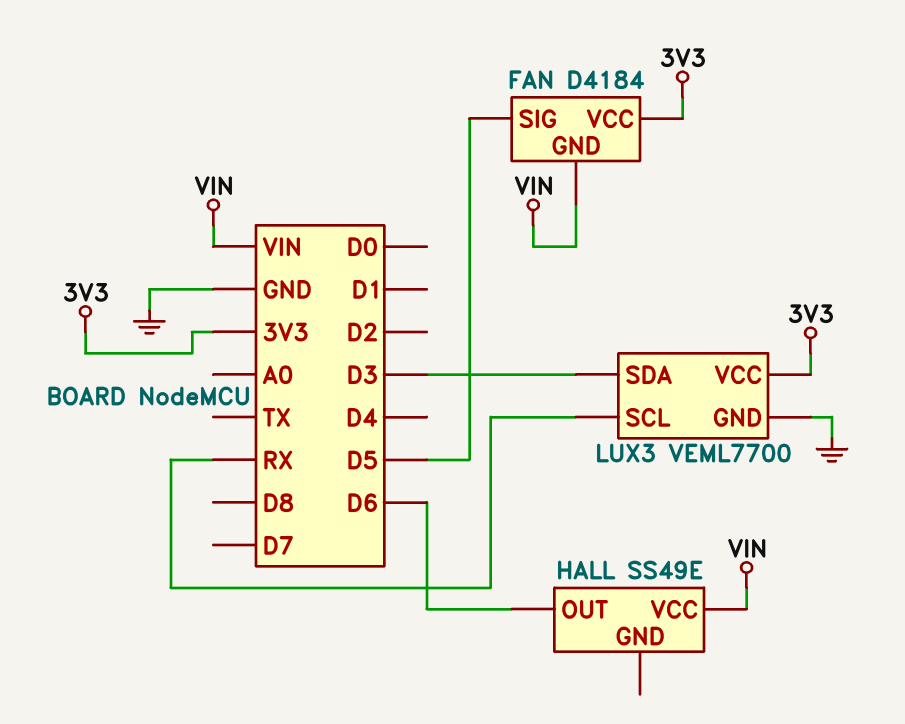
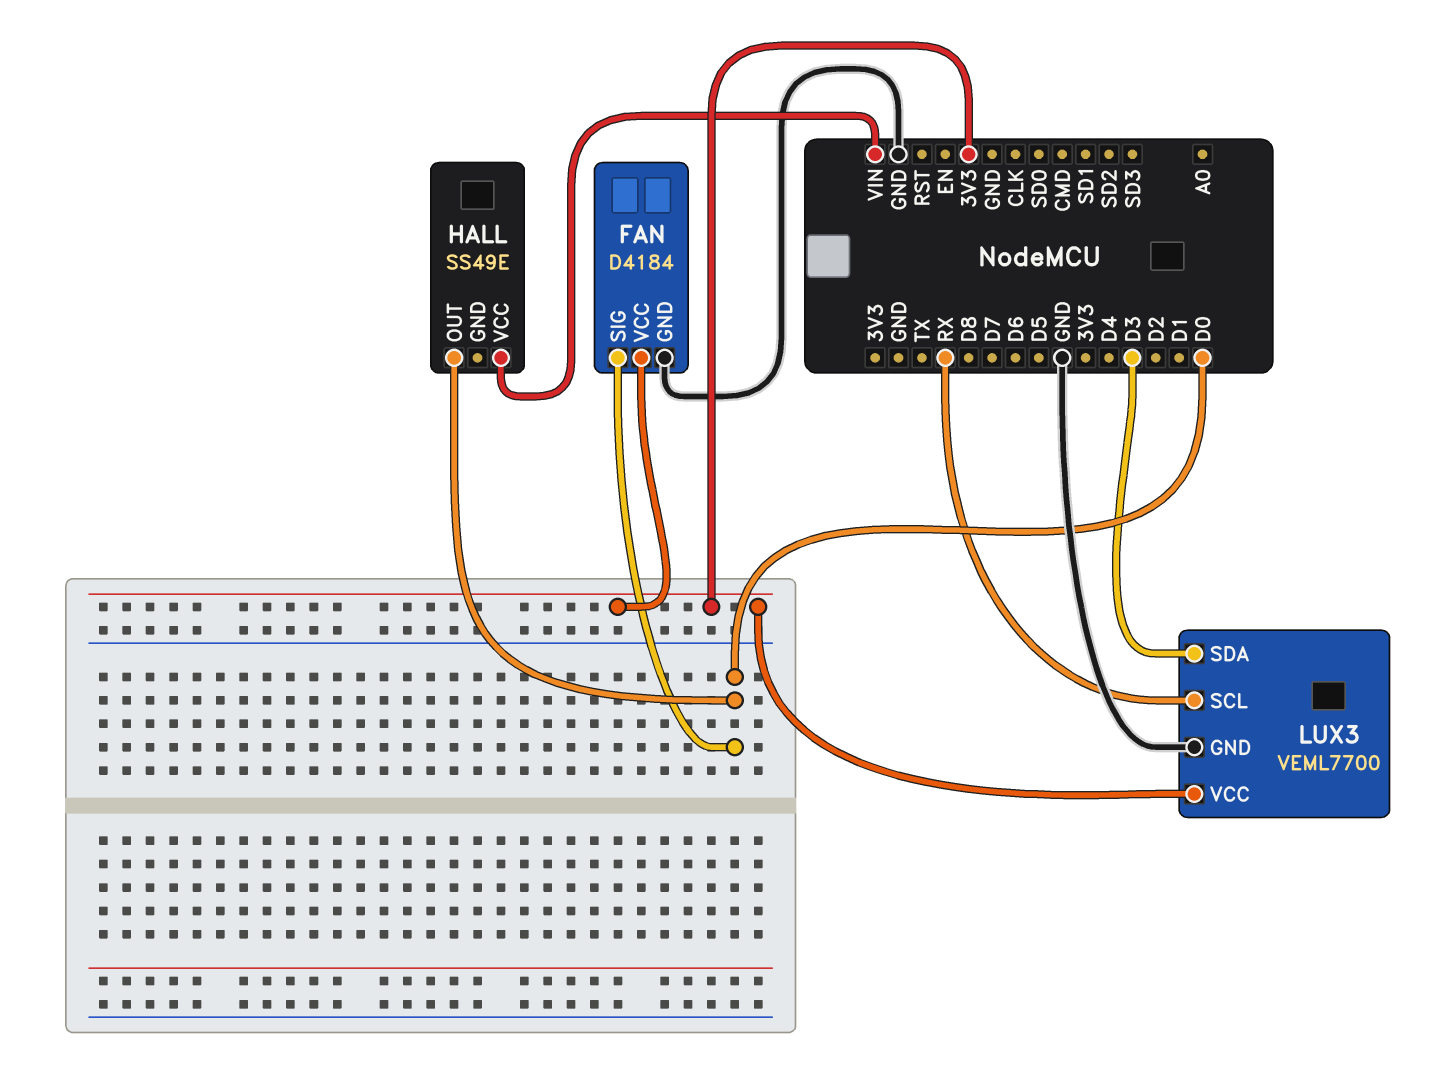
FAN pin GND: VIN -> GND
FAN pin SIG: D5 -> D0
HALL pin OUT: D6 -> D0

